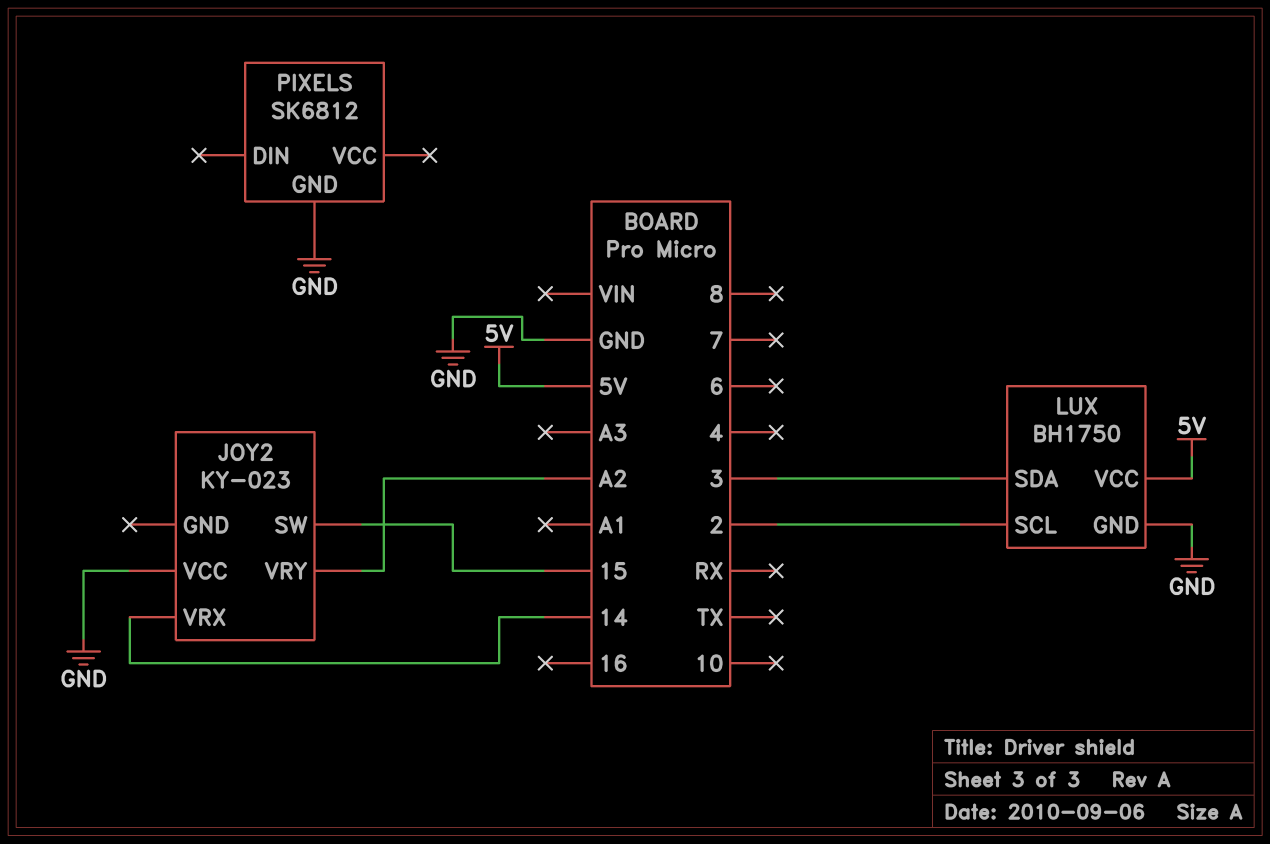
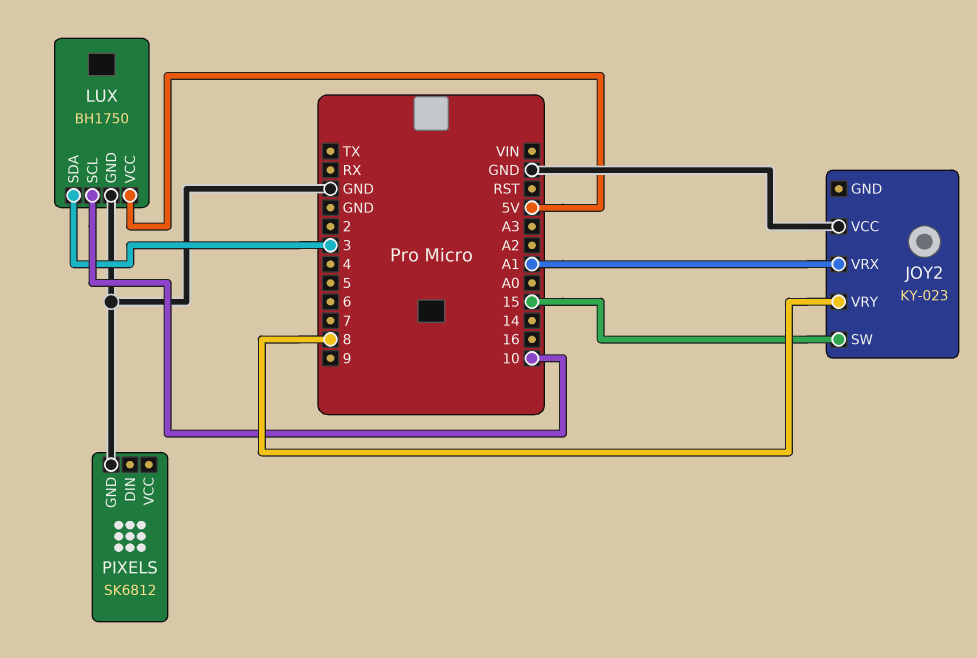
JOY2 pin VRX: 14 -> A1
JOY2 pin VRY: A2 -> 8
LUX pin SCL: 2 -> 10

